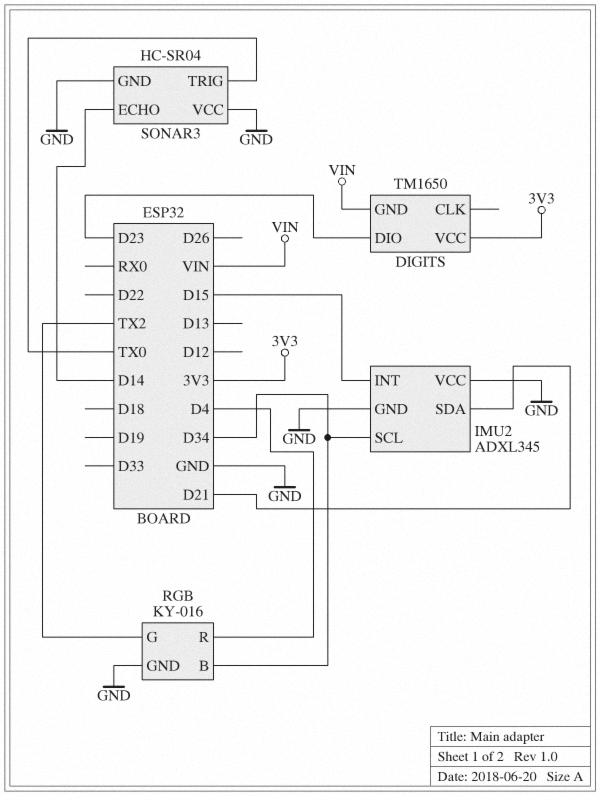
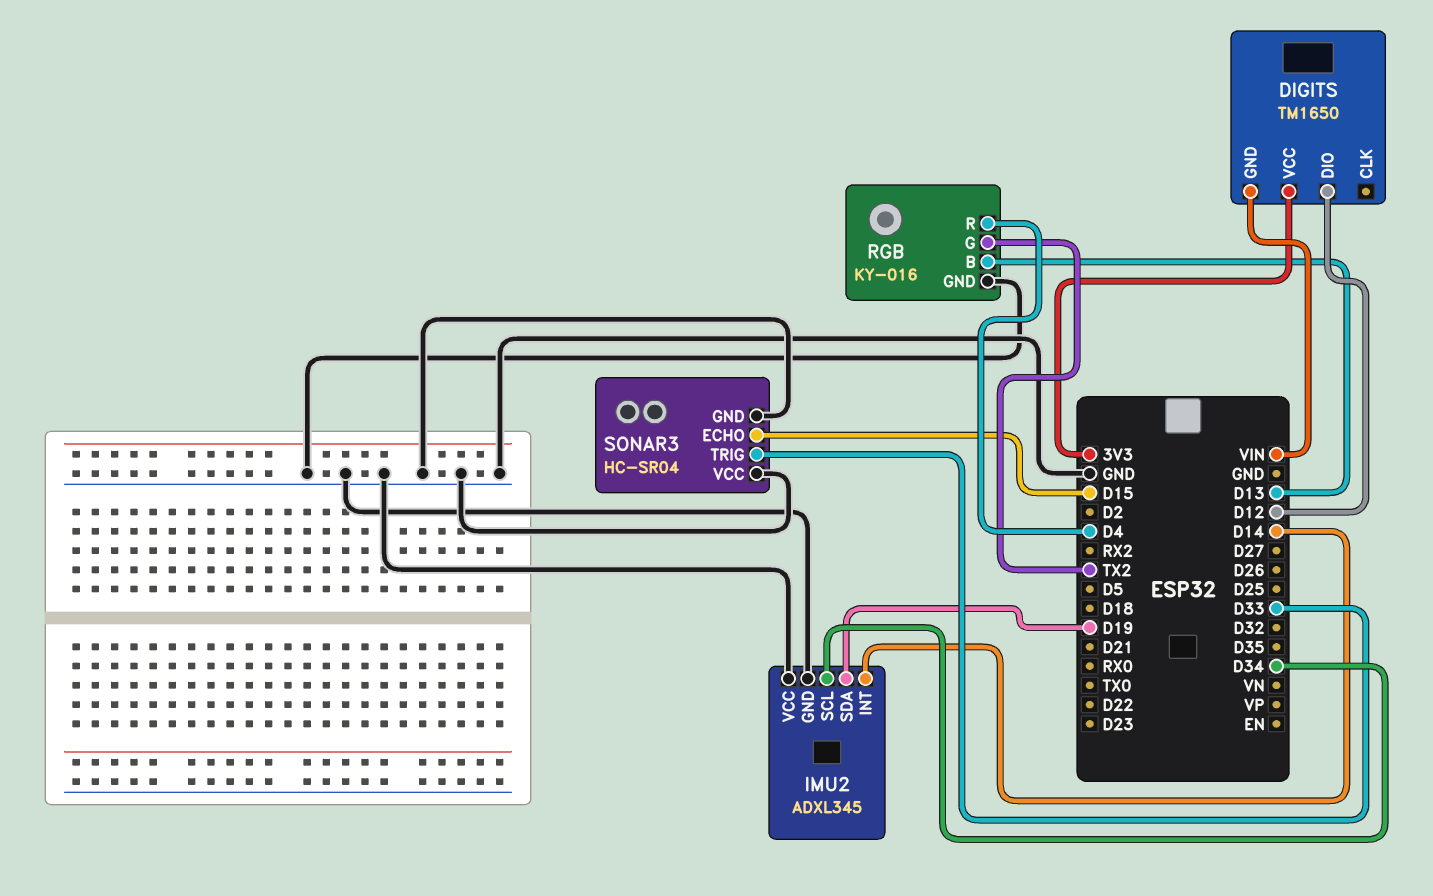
DIGITS pin DIO: D23 -> D12
IMU2 pin INT: D15 -> D14
IMU2 pin SDA: D21 -> D19
RGB pin B: D34 -> D13
SONAR3 pin ECHO: D14 -> D15
SONAR3 pin TRIG: TX0 -> D33

